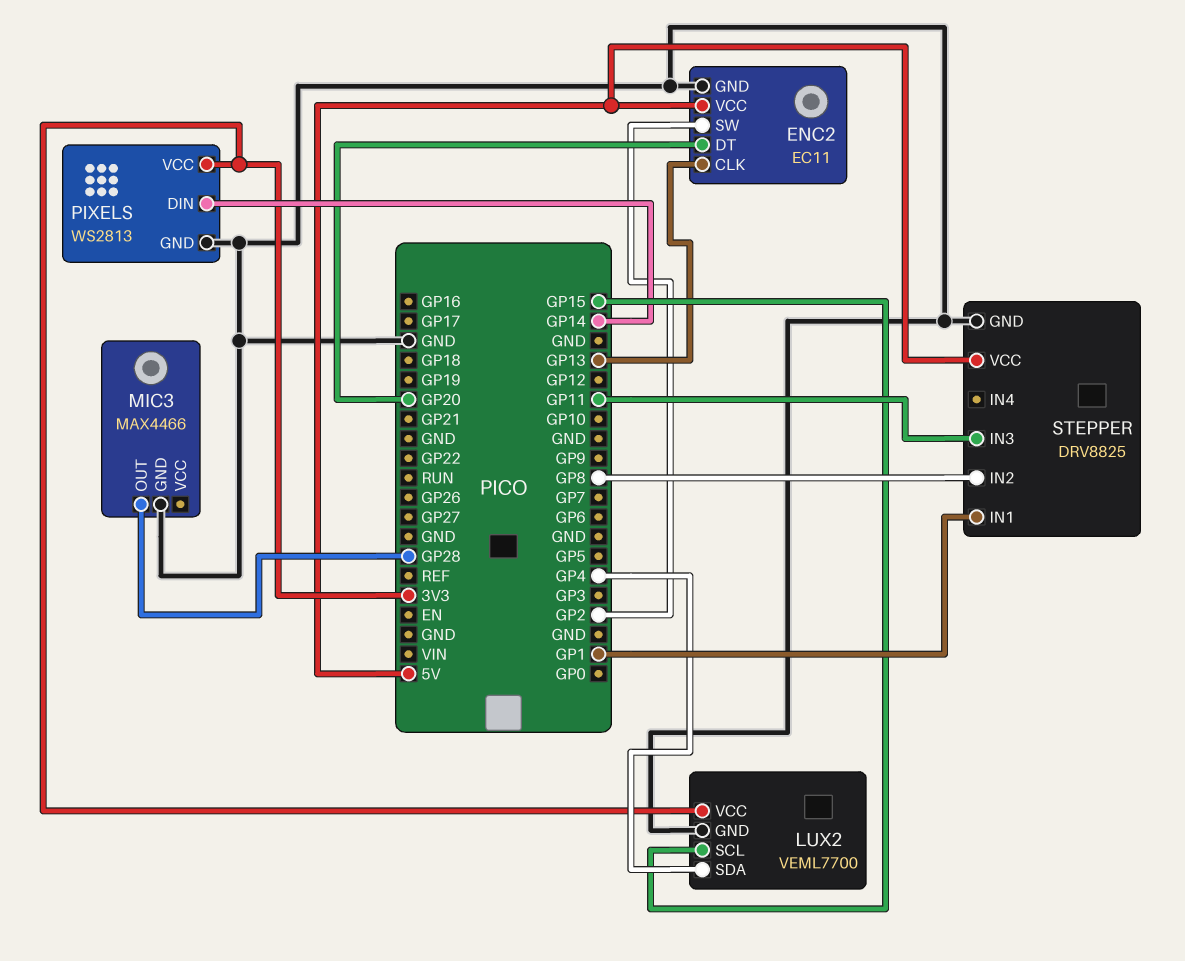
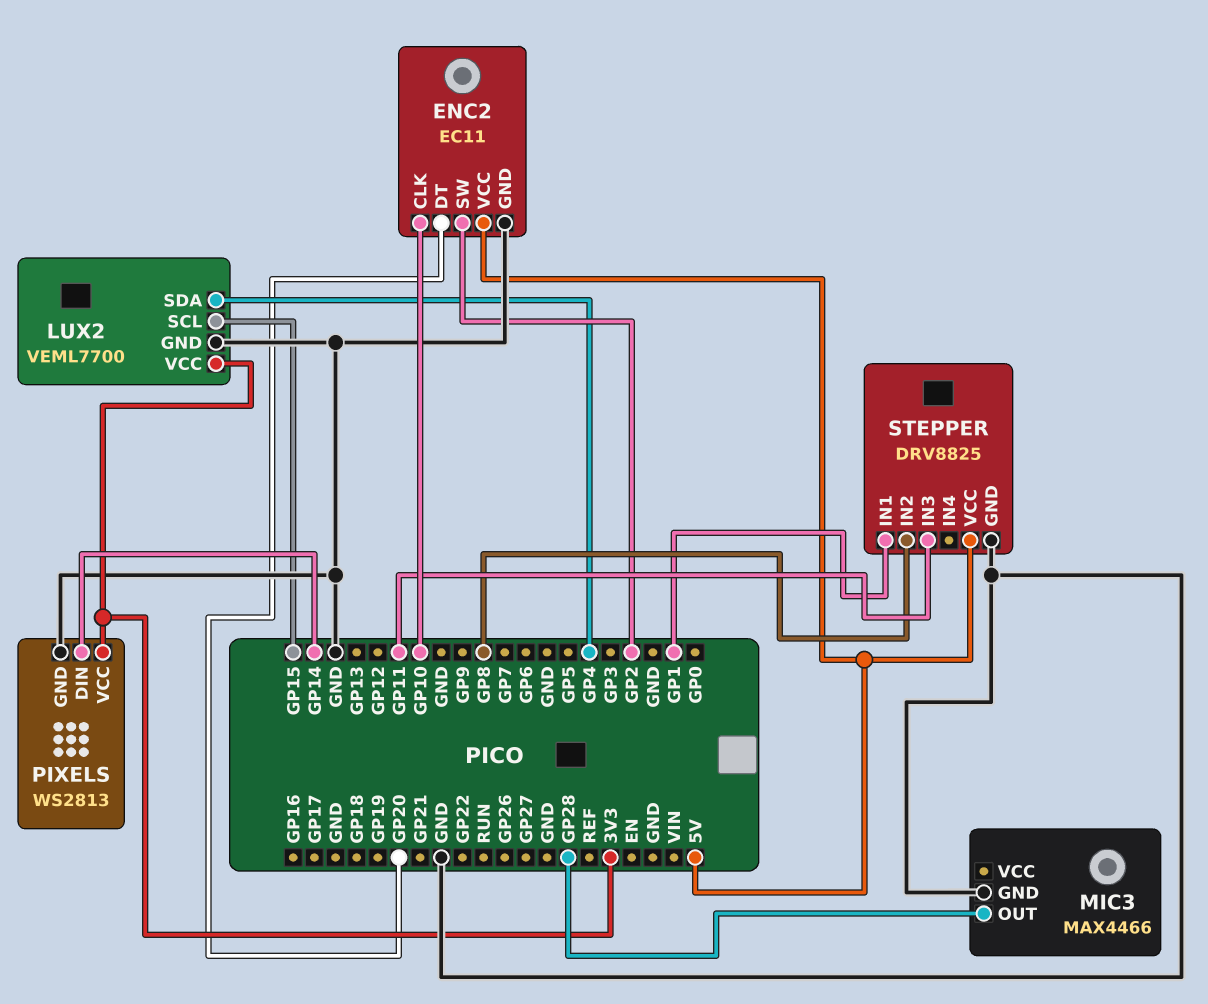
ENC2 pin CLK: GP13 -> GP10

